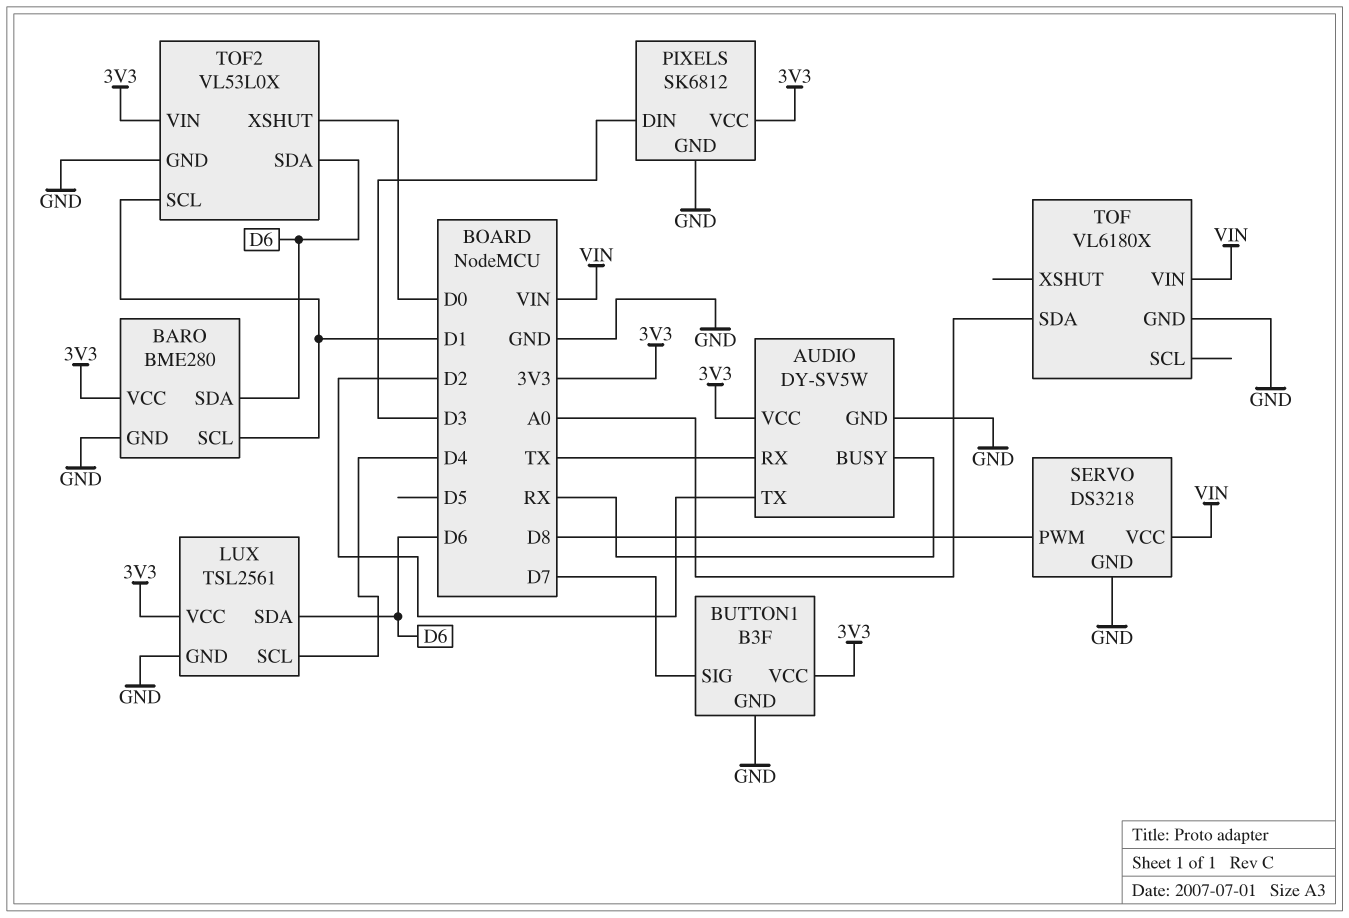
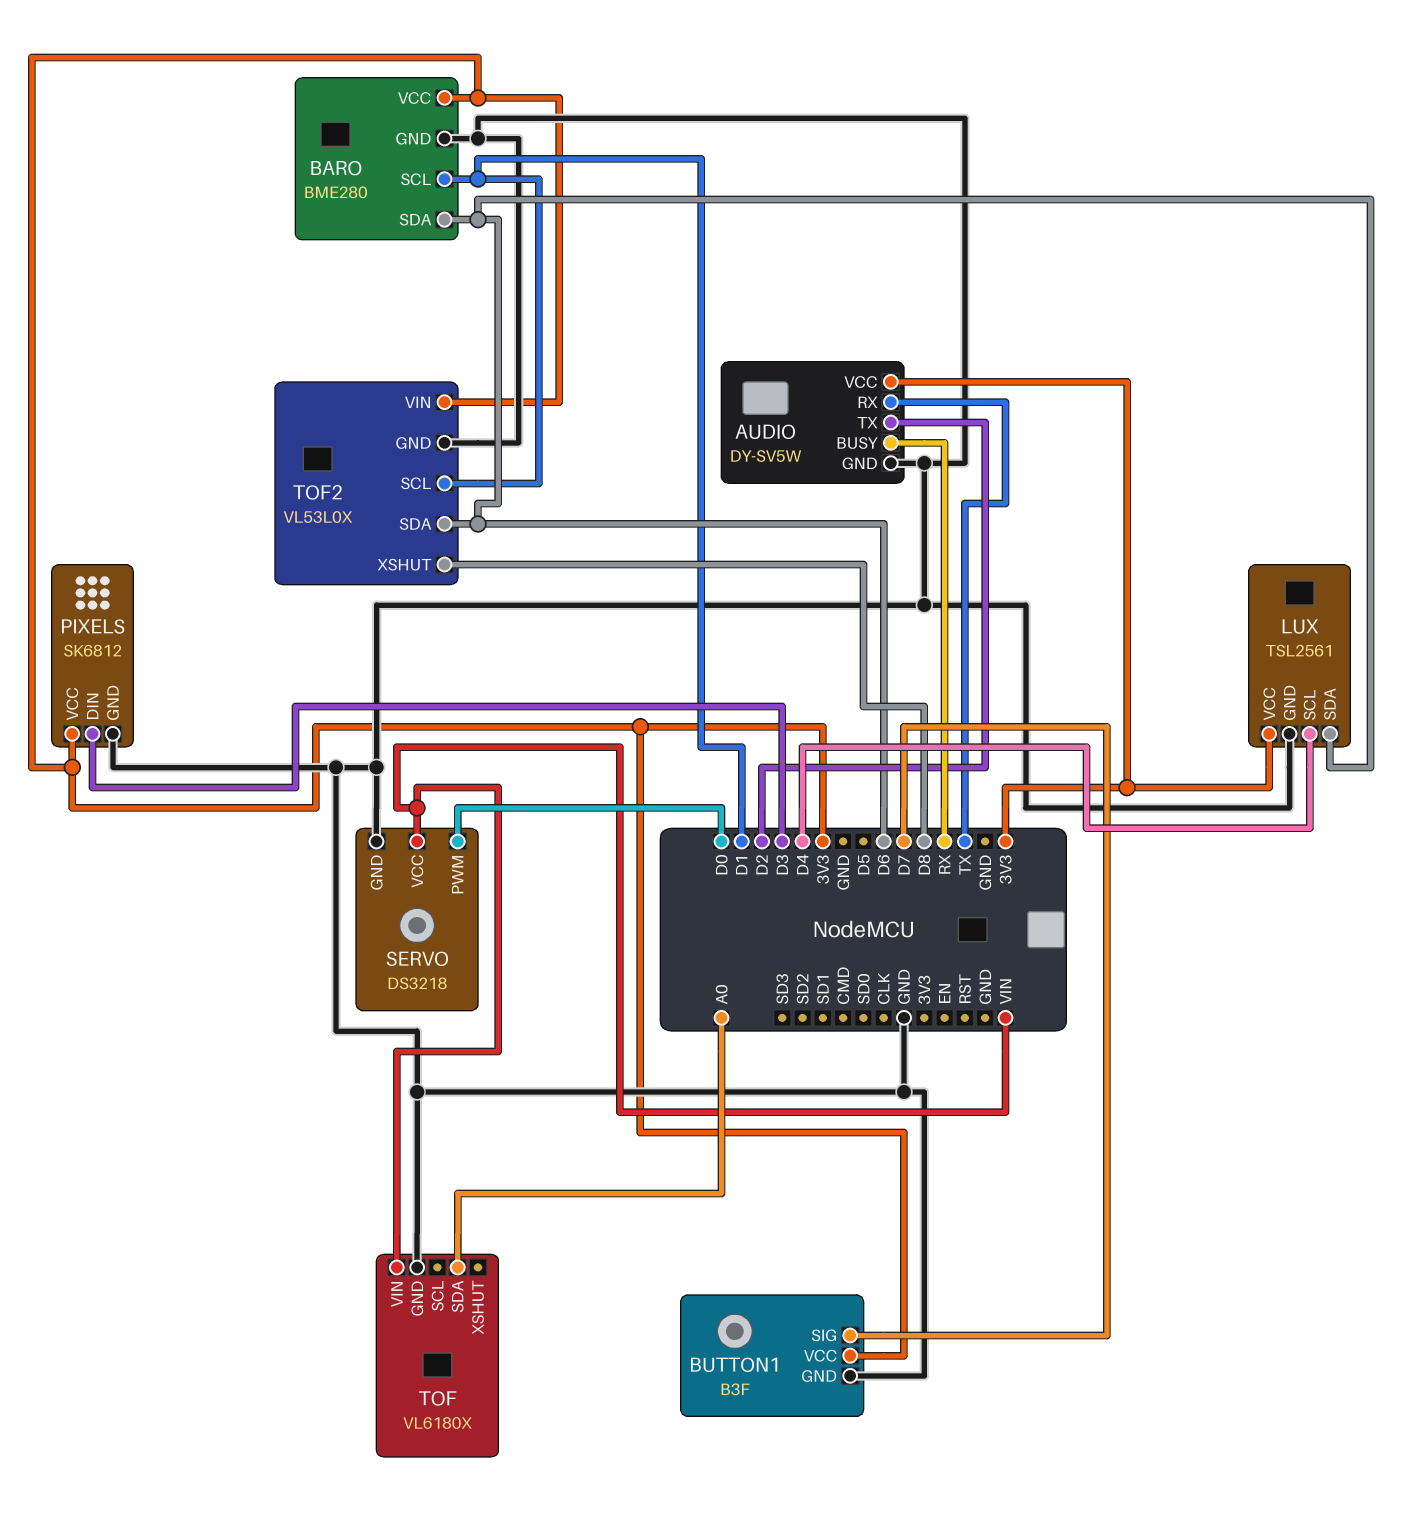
SERVO pin PWM: D8 -> D0
TOF2 pin XSHUT: D0 -> D8

